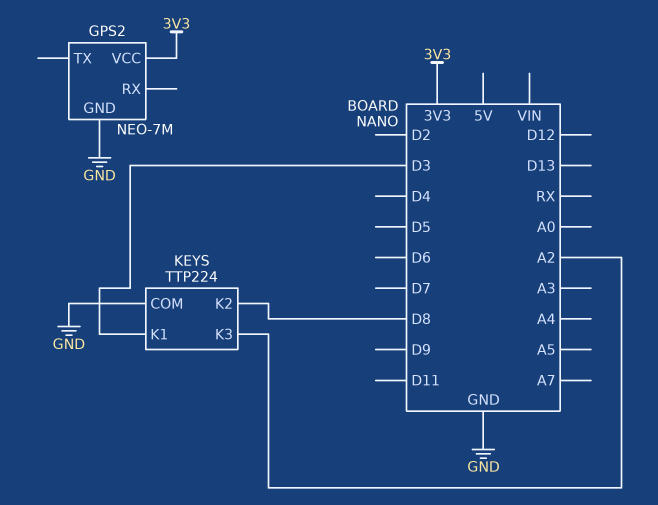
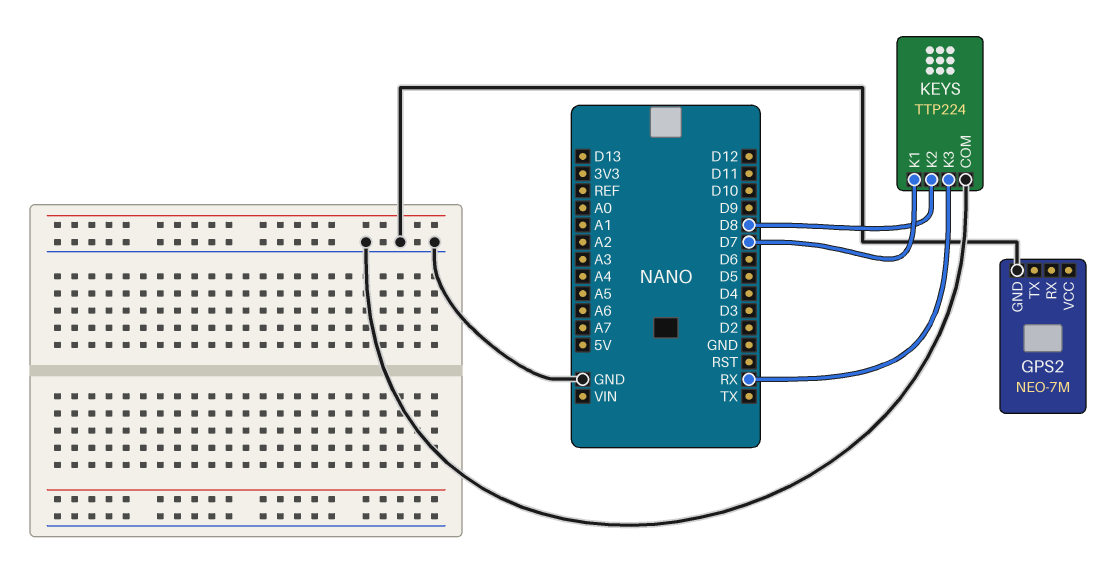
GPS2 pin VCC: 3V3 -> none
KEYS pin K1: D3 -> D7
KEYS pin K3: A2 -> RX

